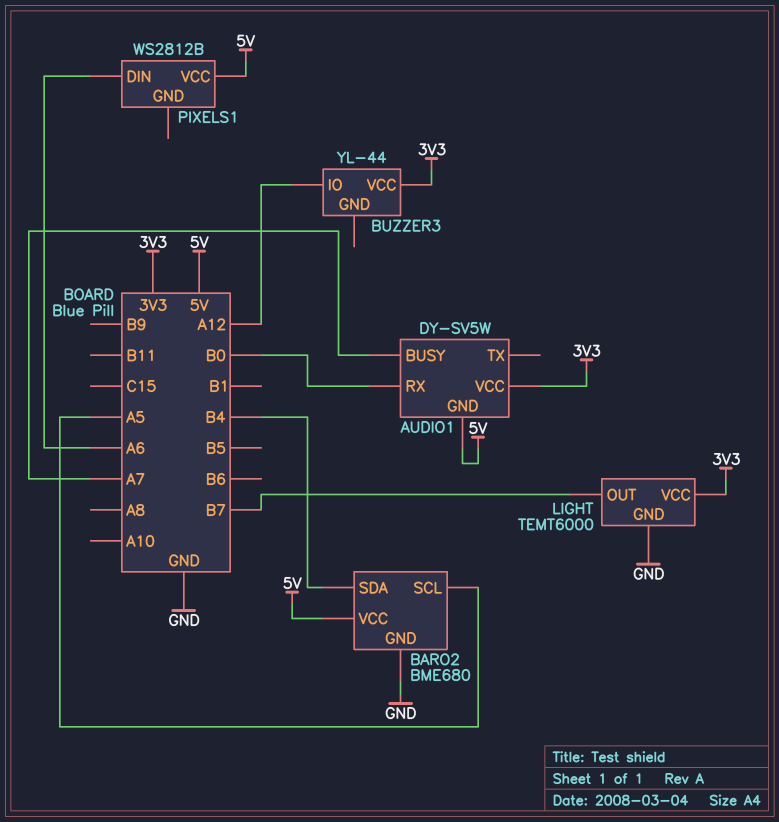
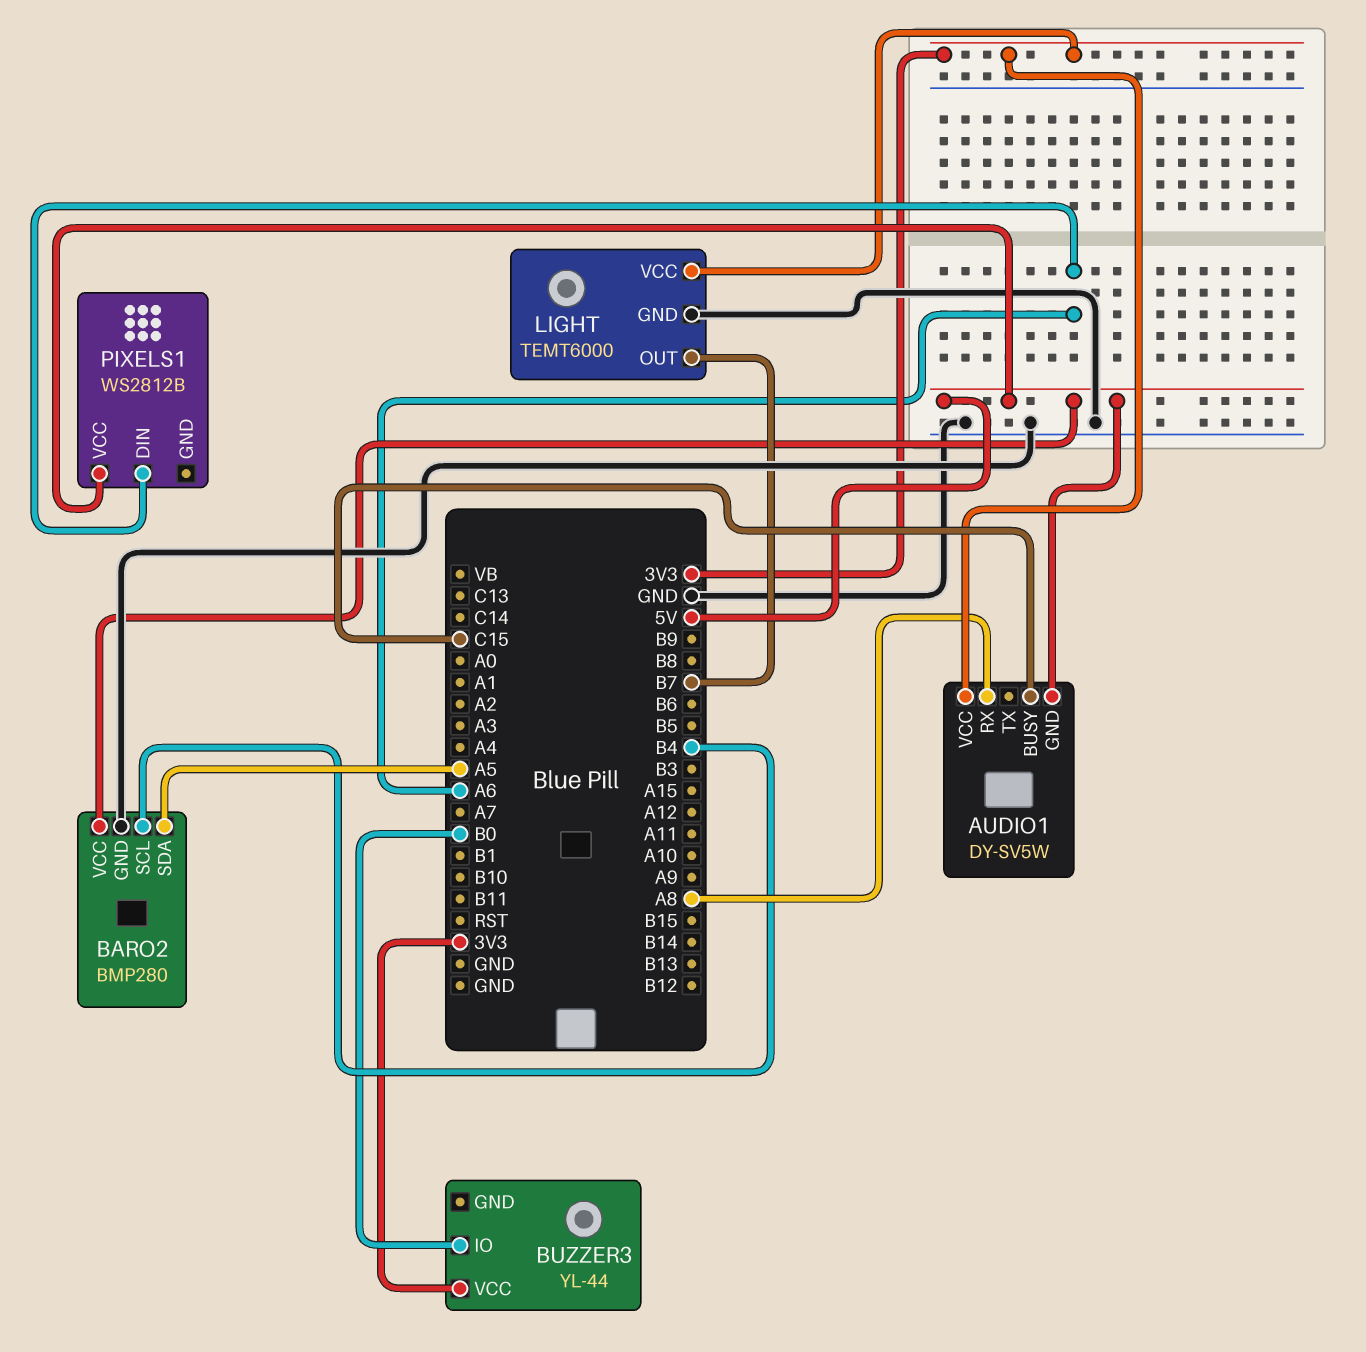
AUDIO1 pin BUSY: A7 -> C15
AUDIO1 pin RX: B0 -> A8
BARO2: BME680 -> BMP280
BARO2 pin SCL: A5 -> B4
BARO2 pin SDA: B4 -> A5
BUZZER3 pin IO: A12 -> B0

